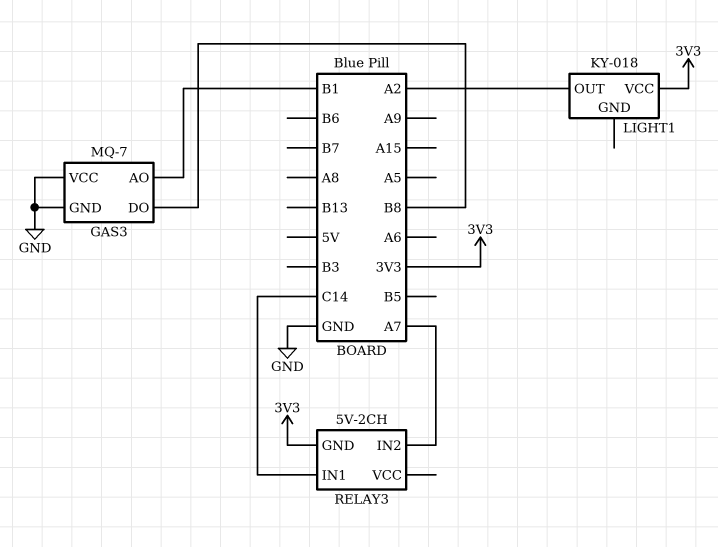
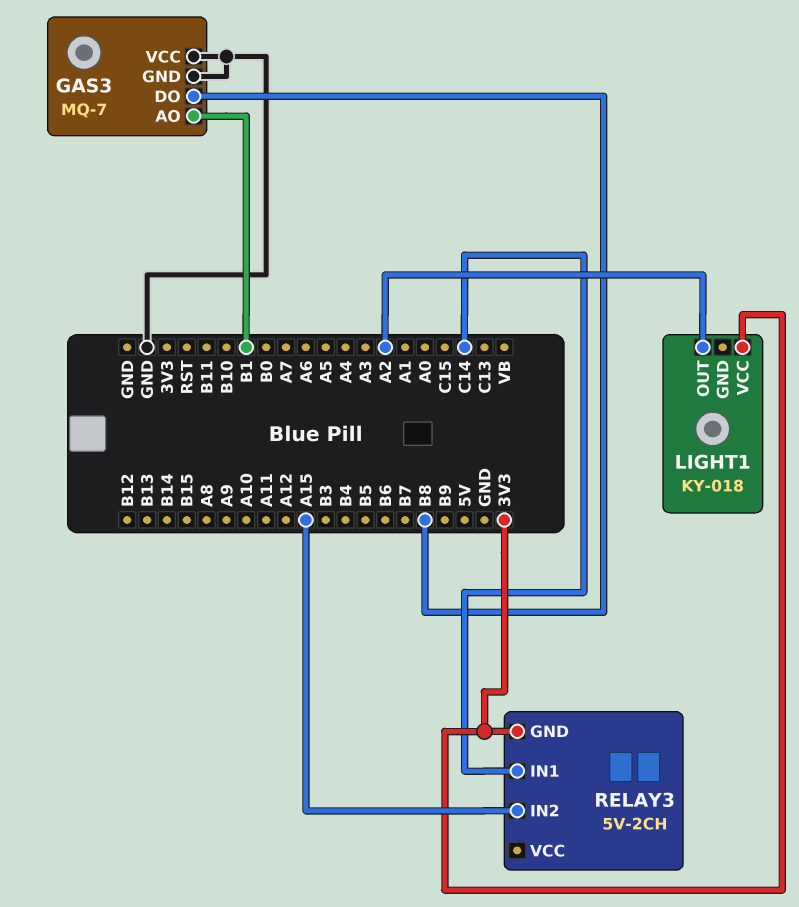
RELAY3 pin IN2: A7 -> A15

